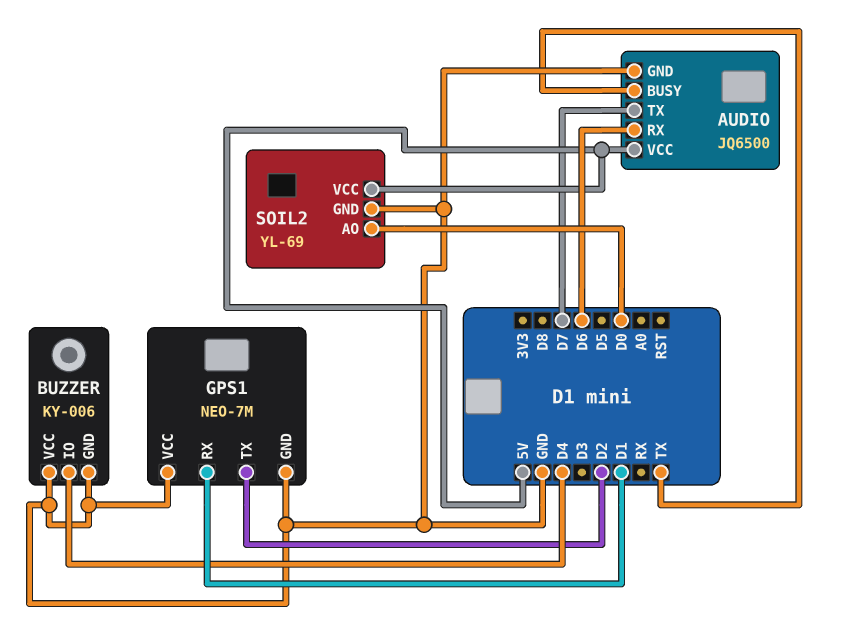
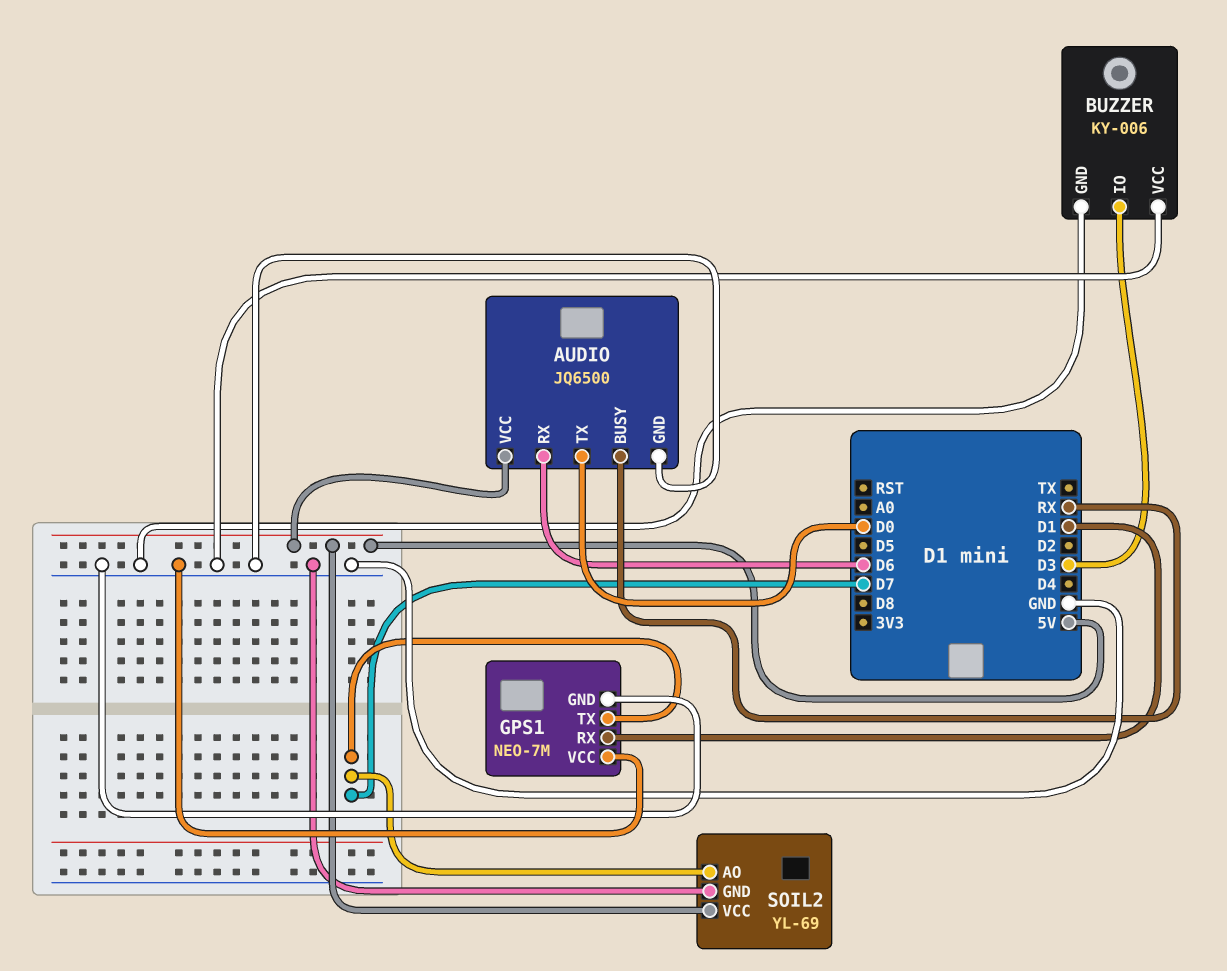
AUDIO pin BUSY: TX -> RX
AUDIO pin TX: D7 -> D0
BUZZER pin IO: D4 -> D3
GPS1 pin TX: D2 -> D7
SOIL2 pin AO: D0 -> D7

